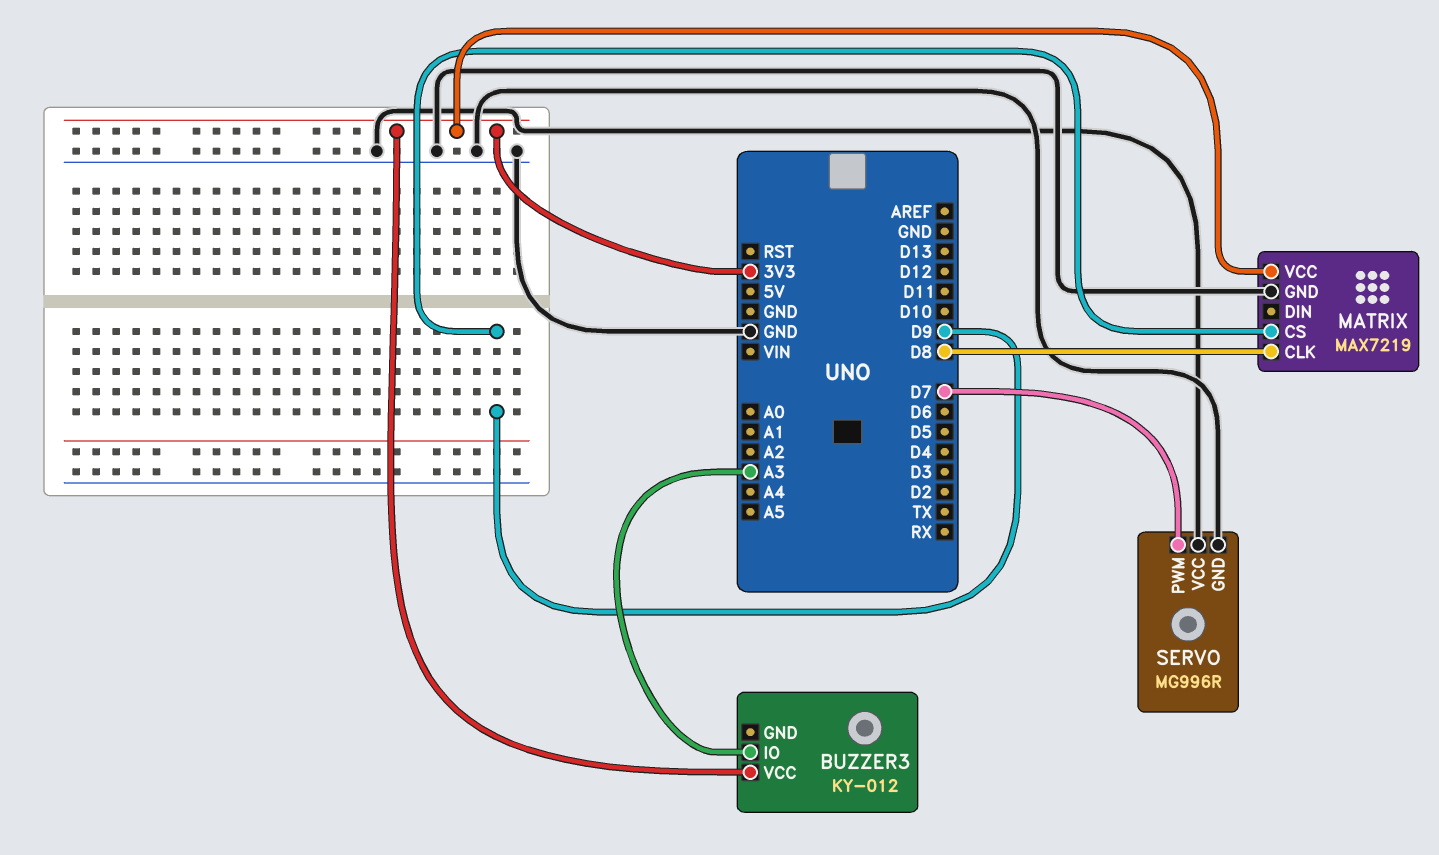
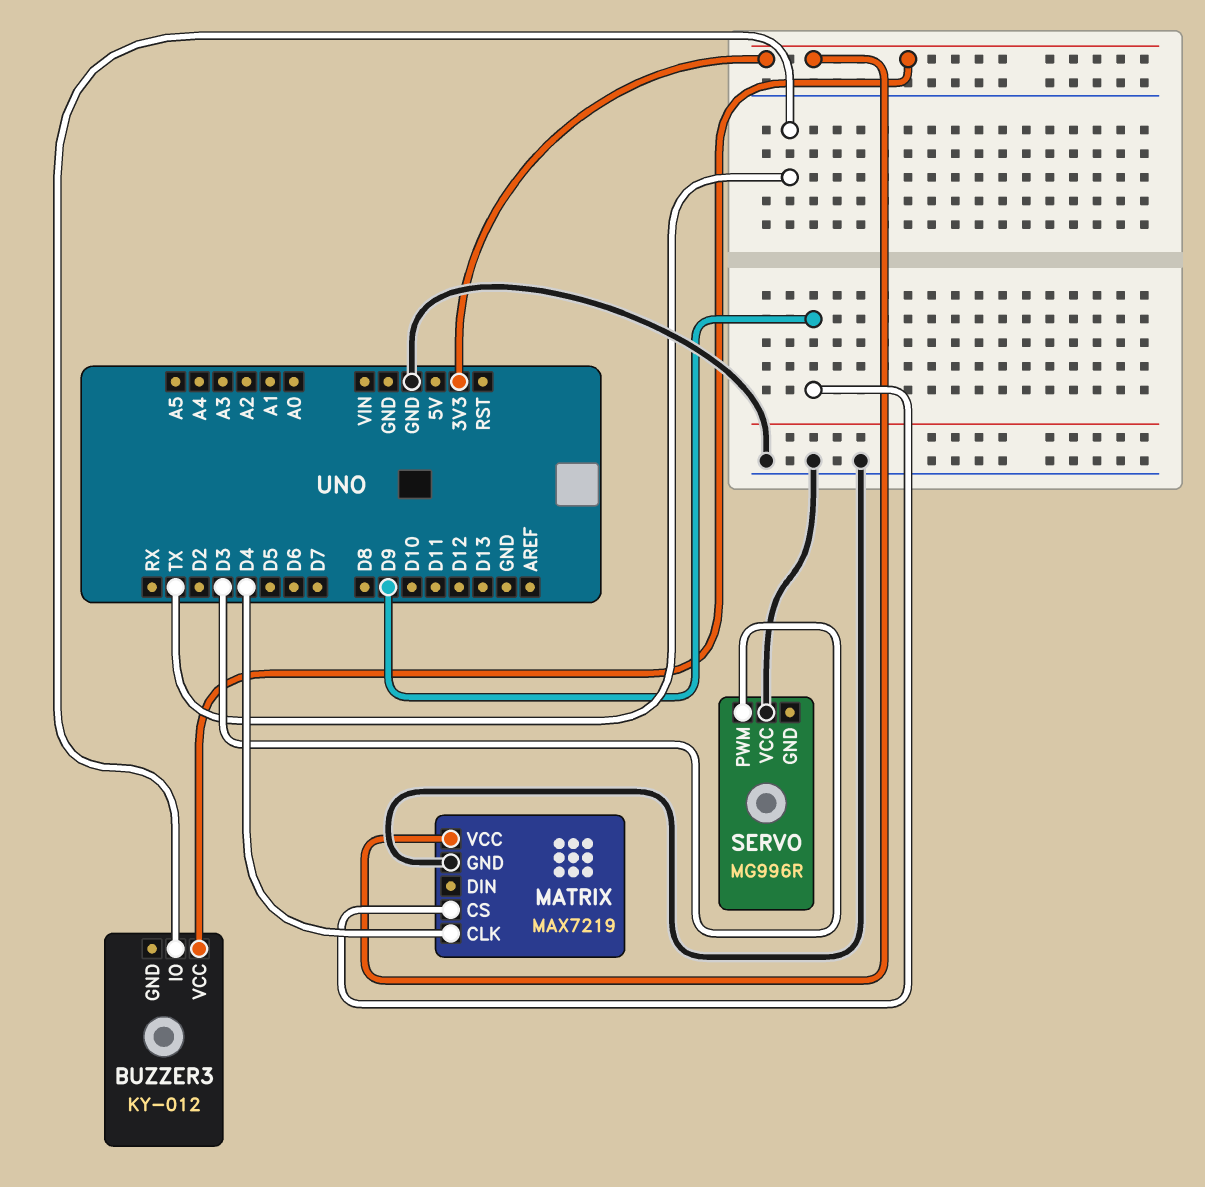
BUZZER3 pin IO: A3 -> TX
MATRIX pin CLK: D8 -> D4
SERVO pin GND: GND -> none
SERVO pin PWM: D7 -> D3

